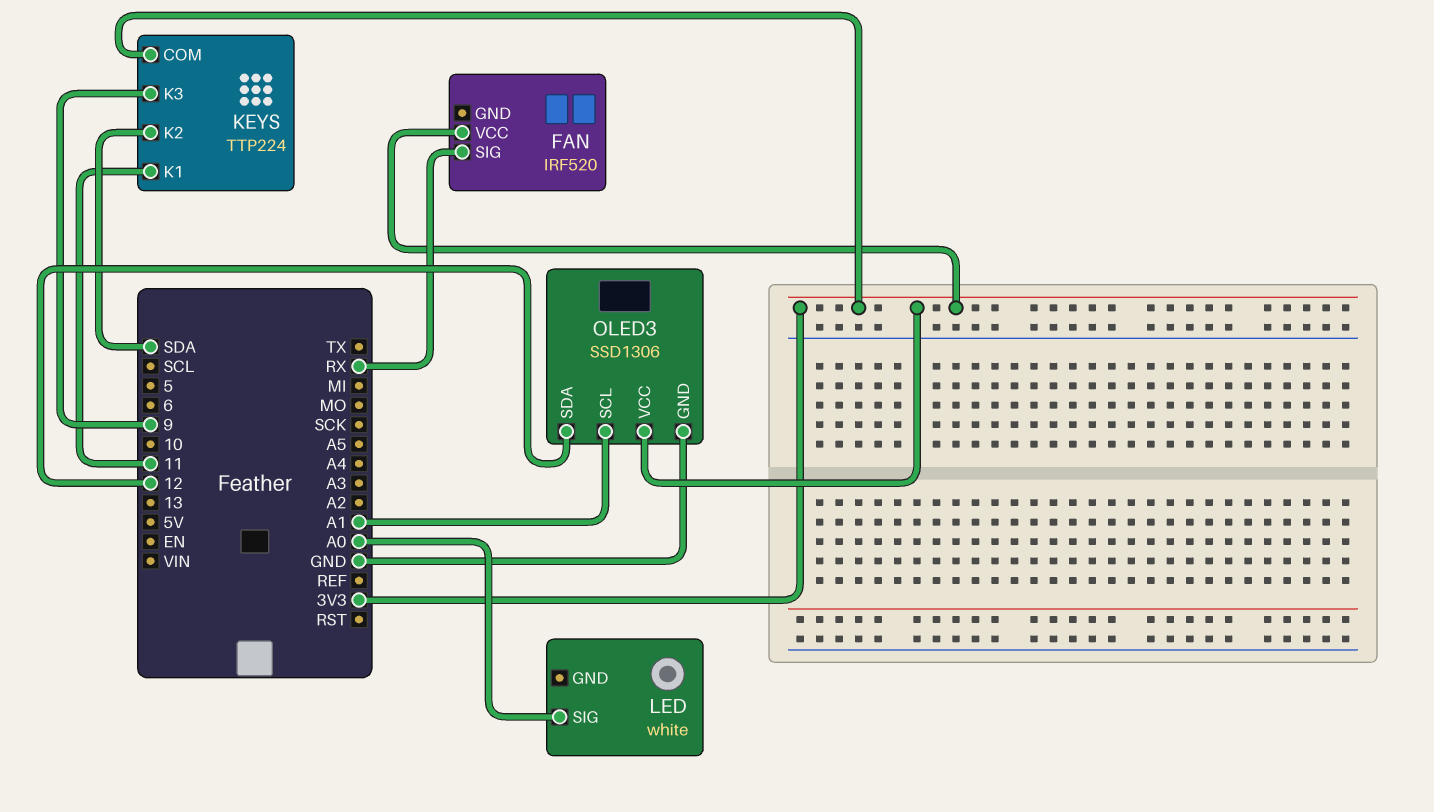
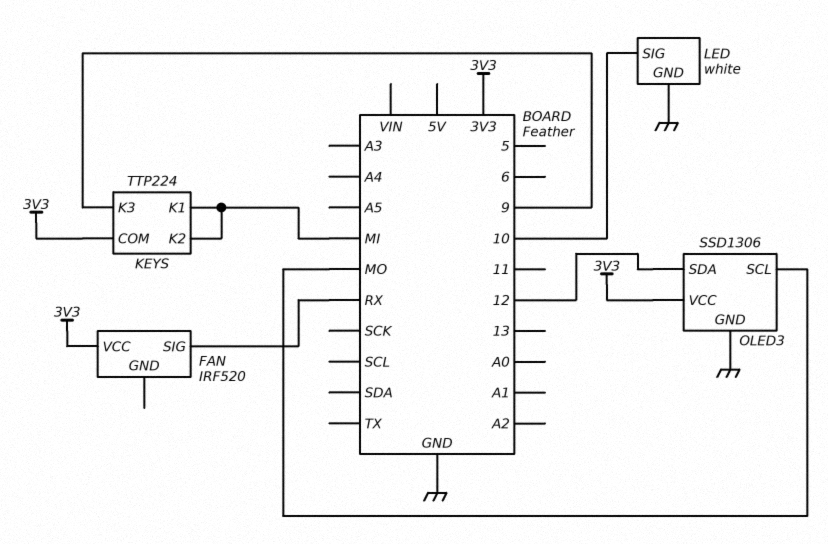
KEYS pin K1: 11 -> MI
KEYS pin K2: SDA -> MI
LED pin GND: none -> GND
LED pin SIG: A0 -> 10
OLED3 pin SCL: A1 -> MO

